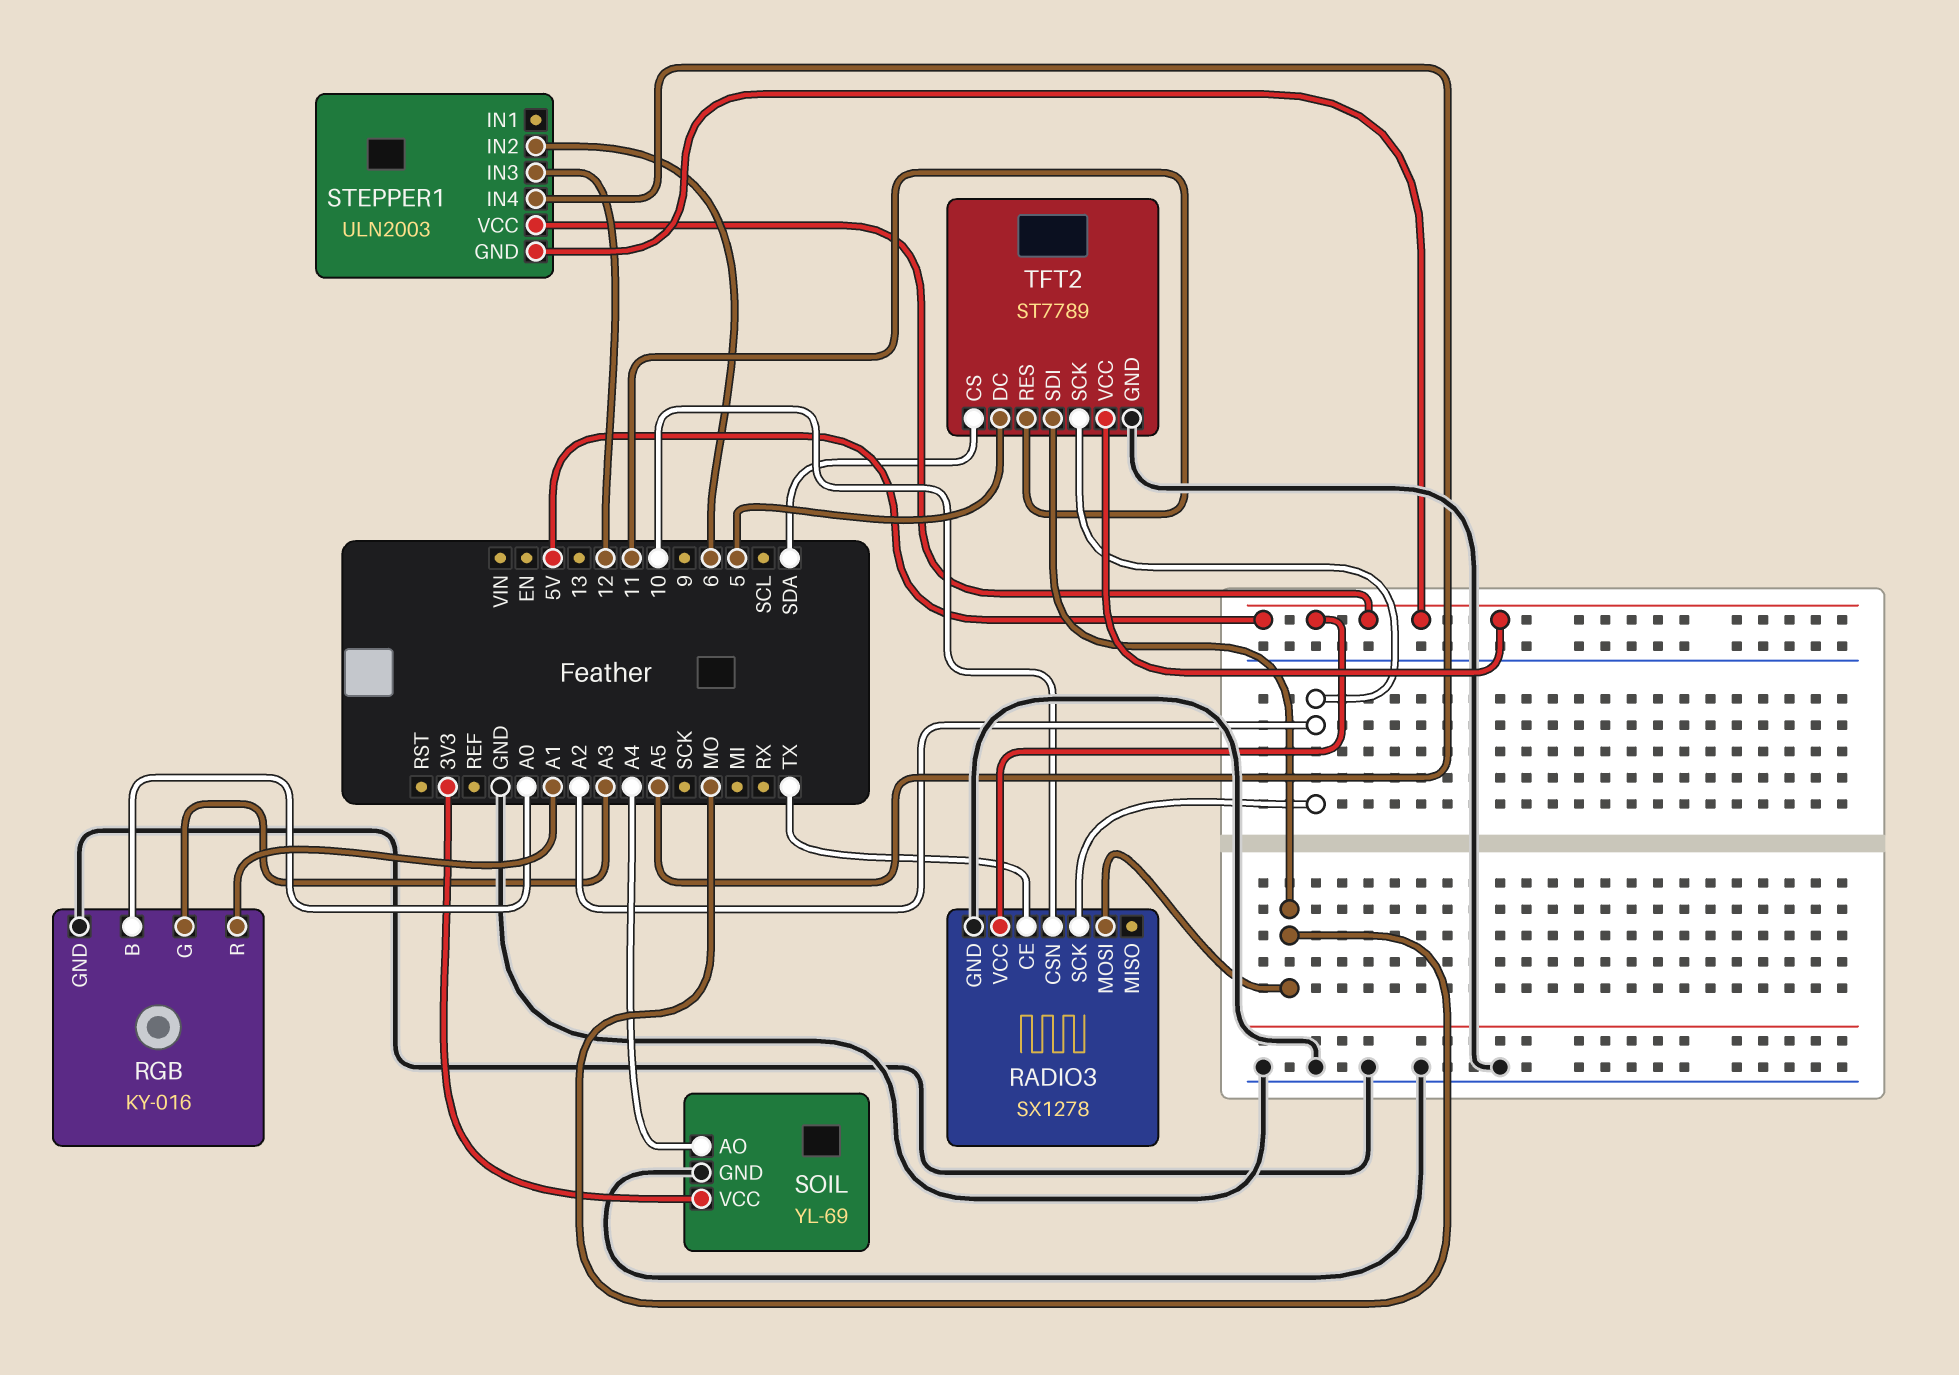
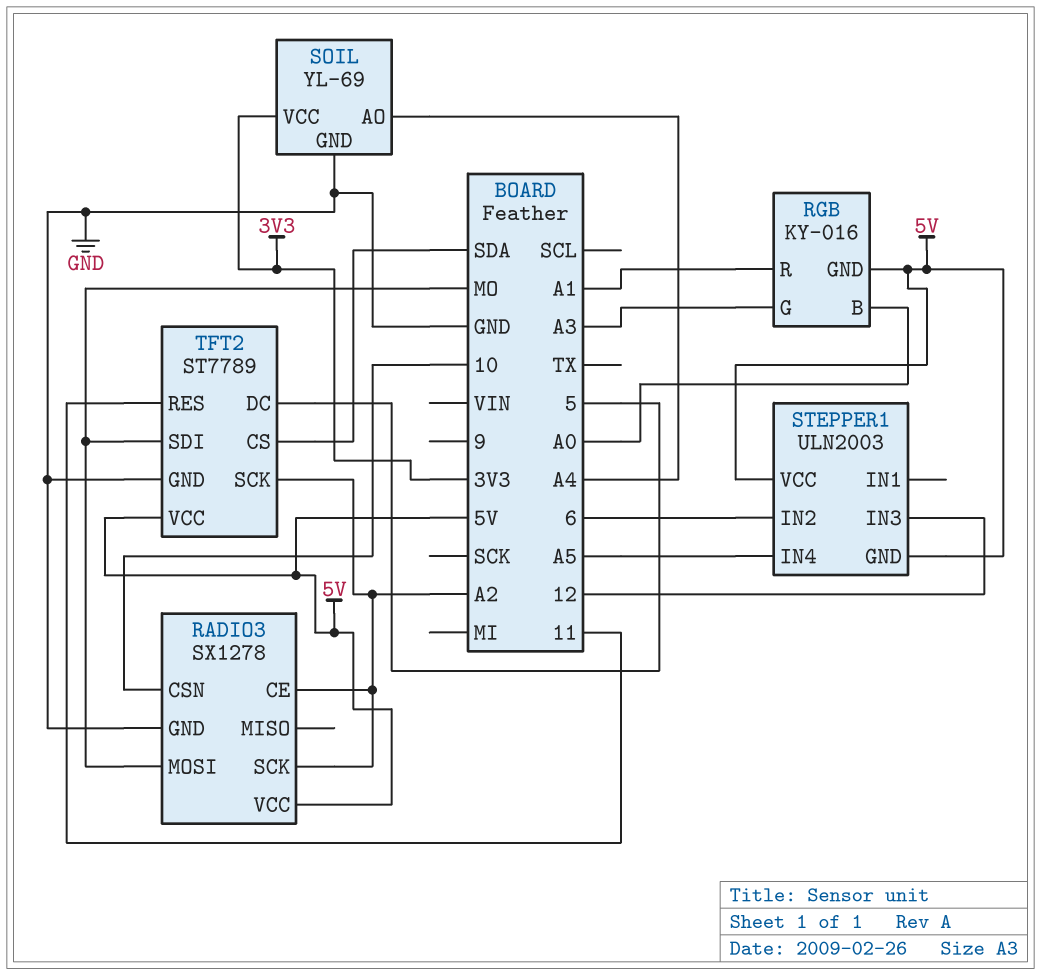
RADIO3 pin CE: TX -> A2
RGB pin GND: GND -> 5V

